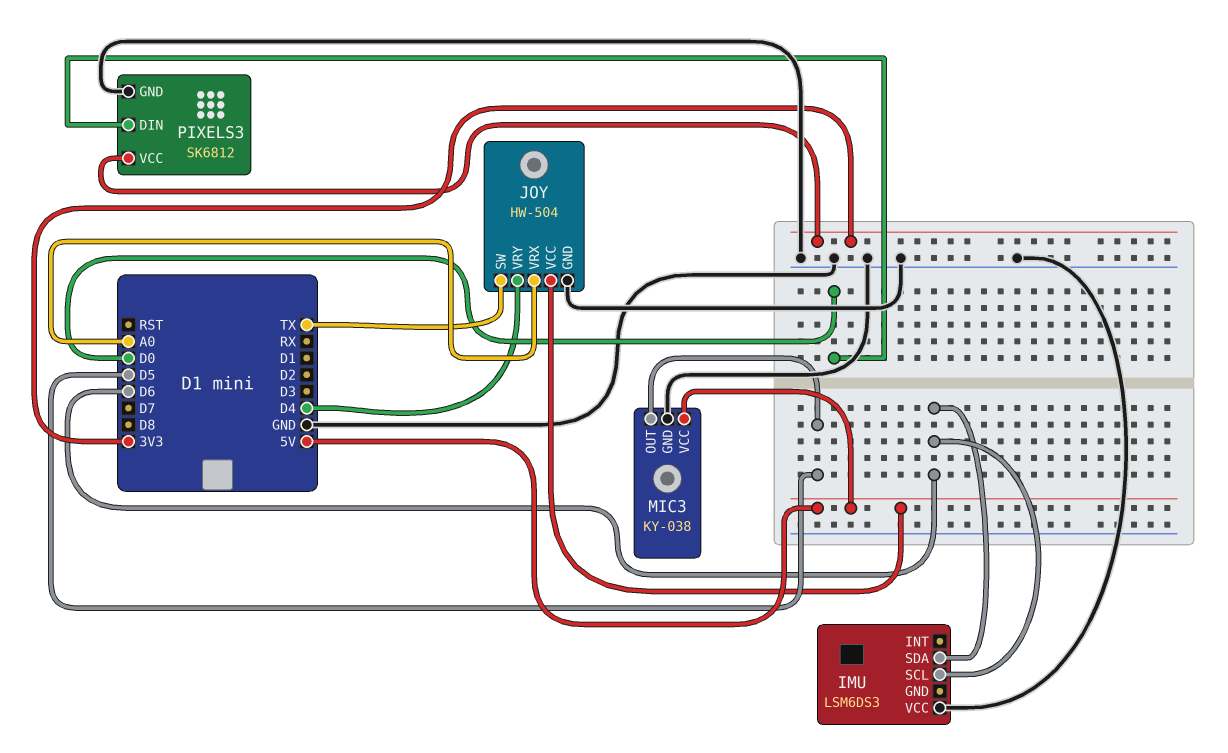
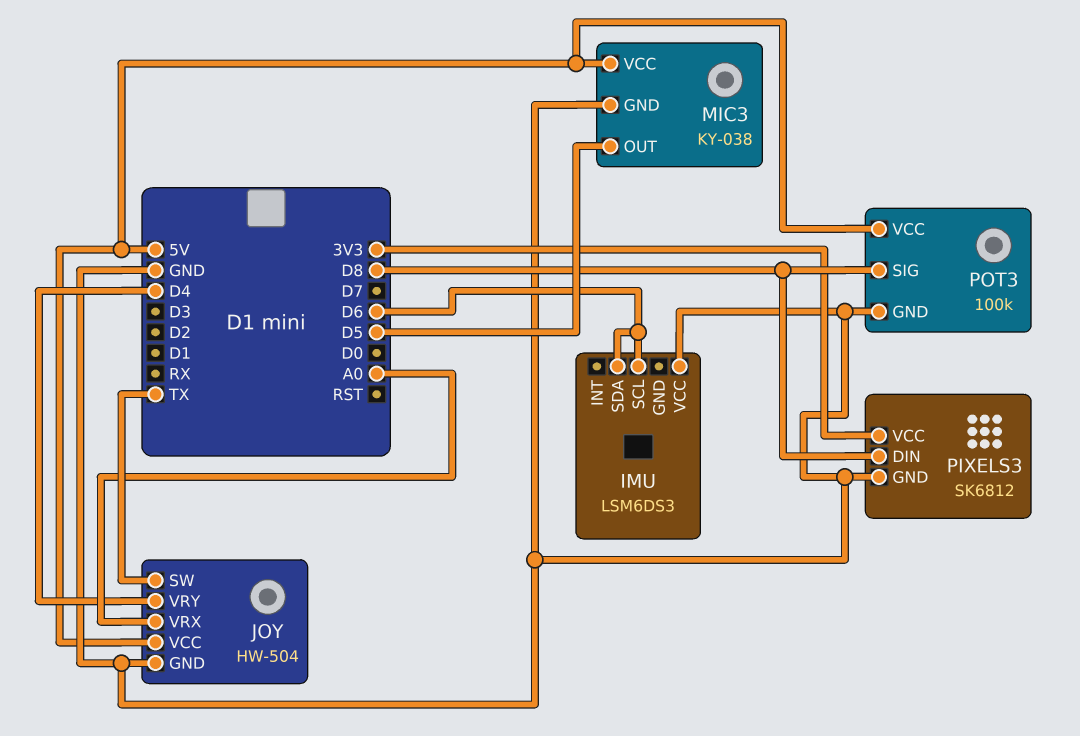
PIXELS3 pin DIN: D0 -> D8
POT3: none -> 100k
POT3 pin GND: none -> GND
POT3 pin SIG: none -> D8
POT3 pin VCC: none -> 5V

